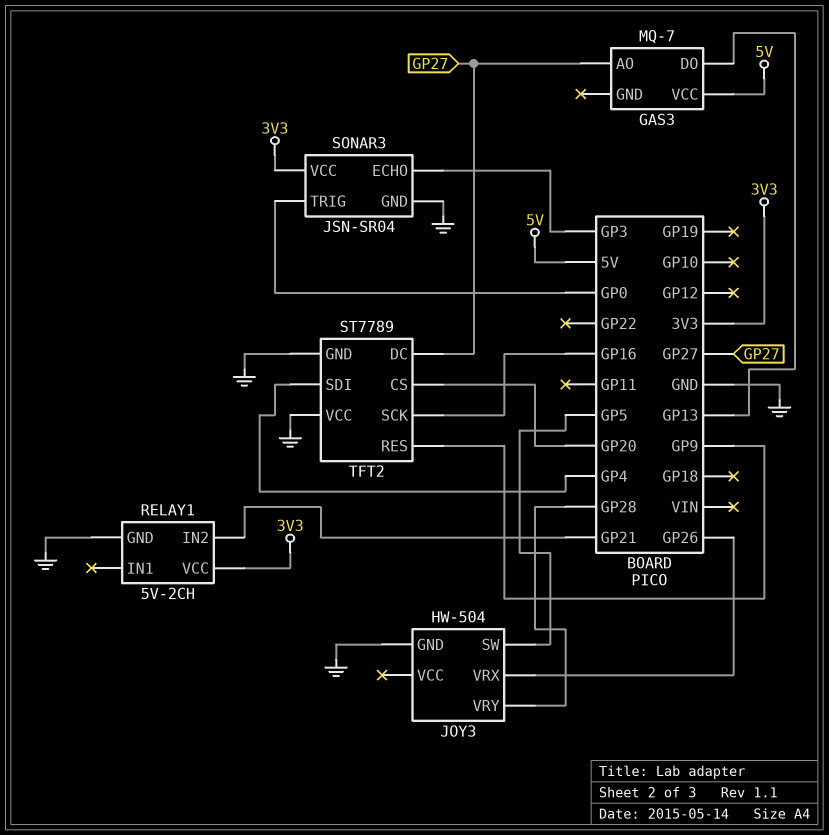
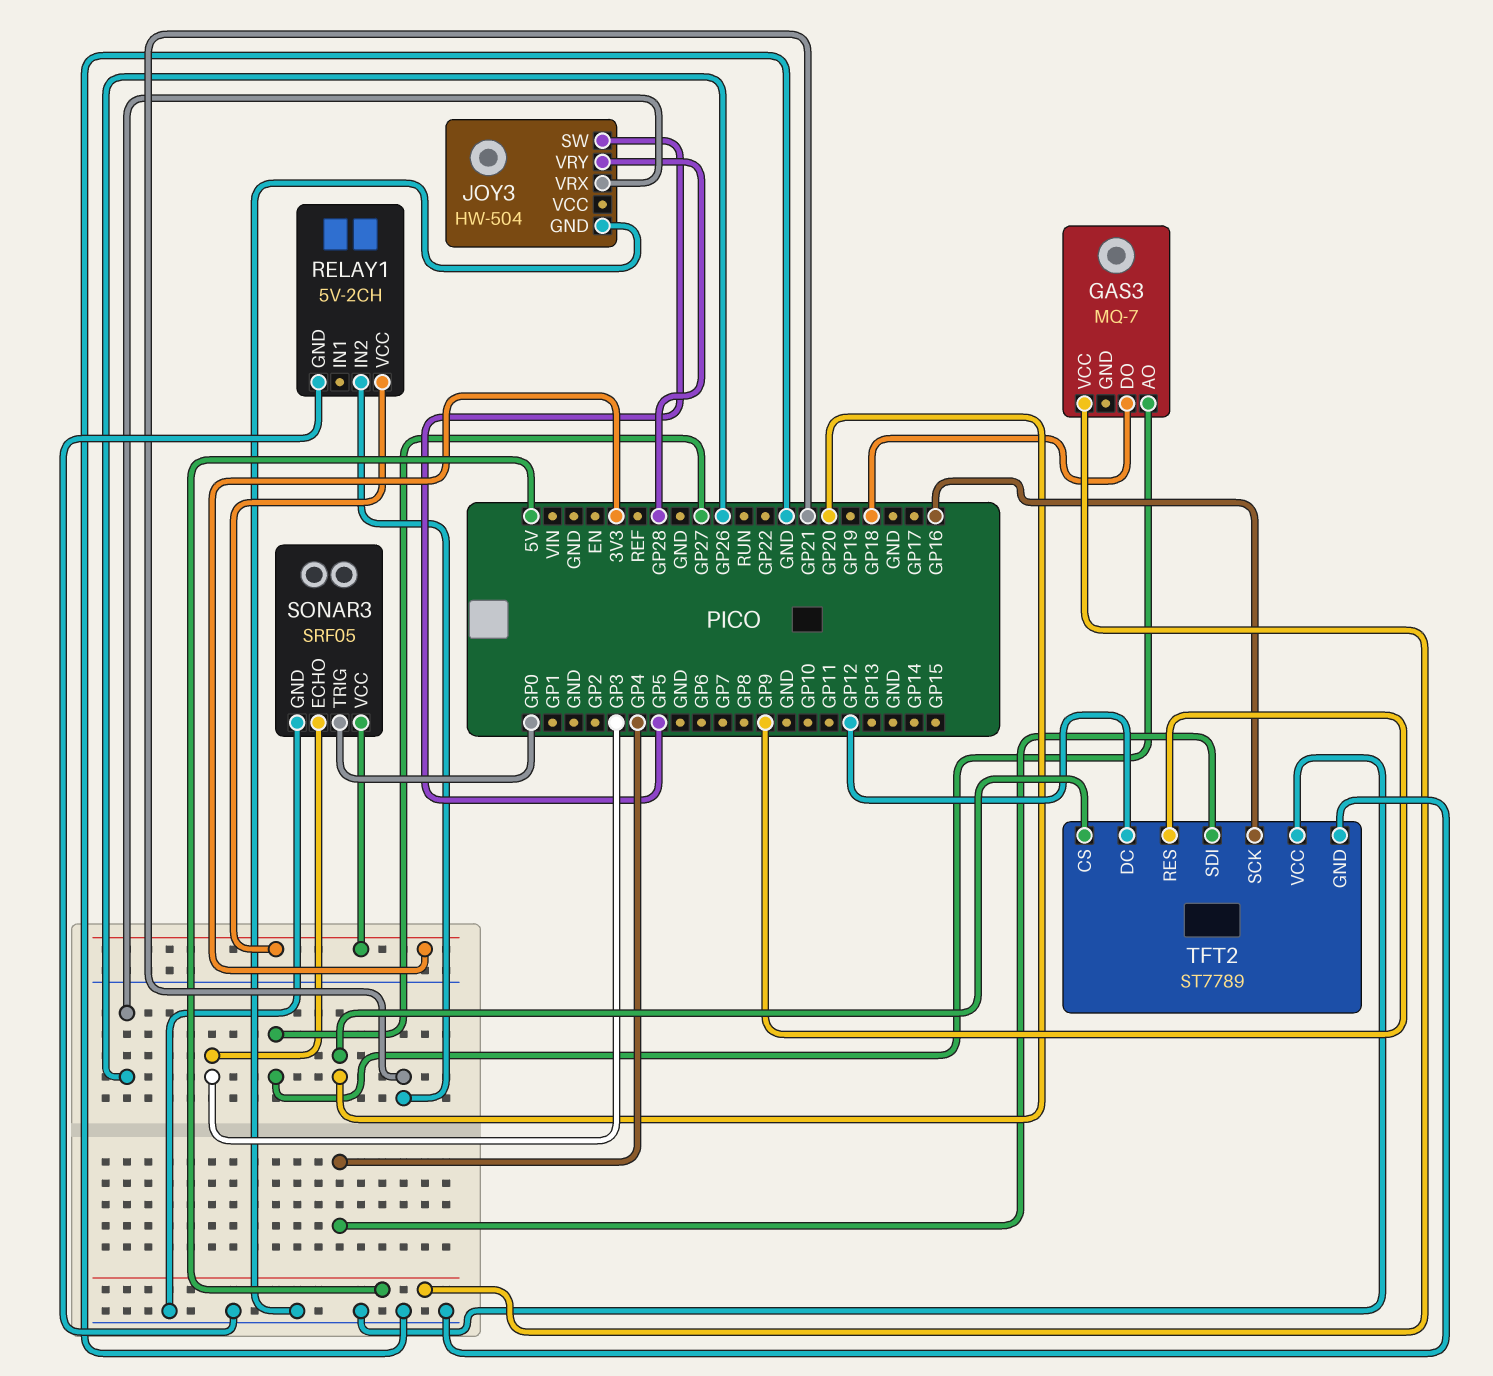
GAS3 pin DO: GP13 -> GP18
SONAR3: JSN-SR04 -> SRF05
TFT2 pin DC: GP27 -> GP12

